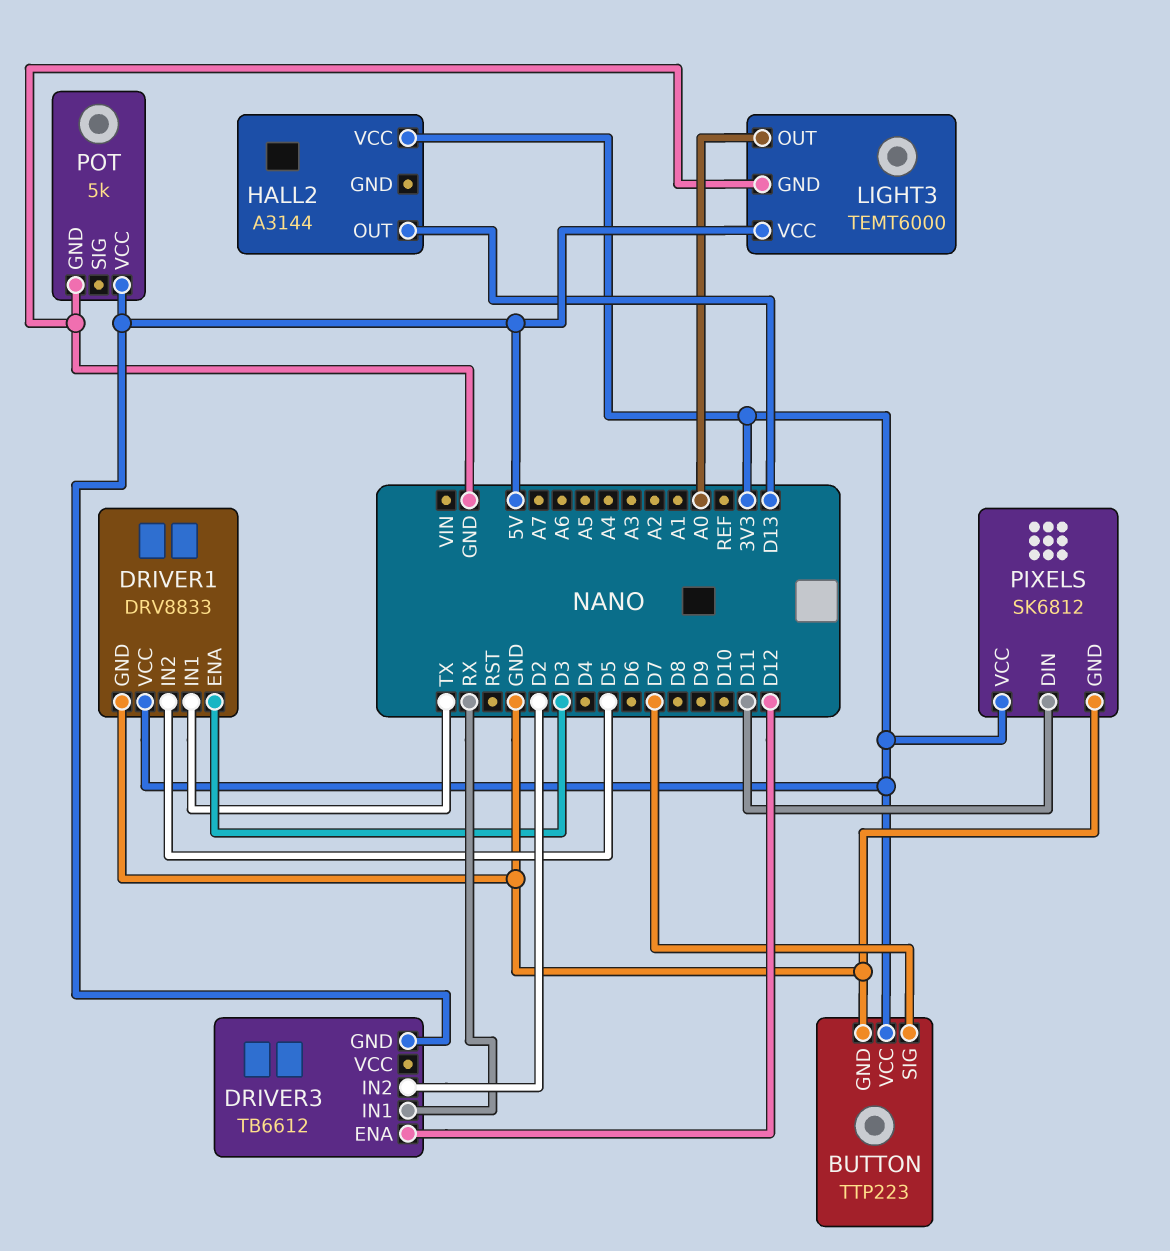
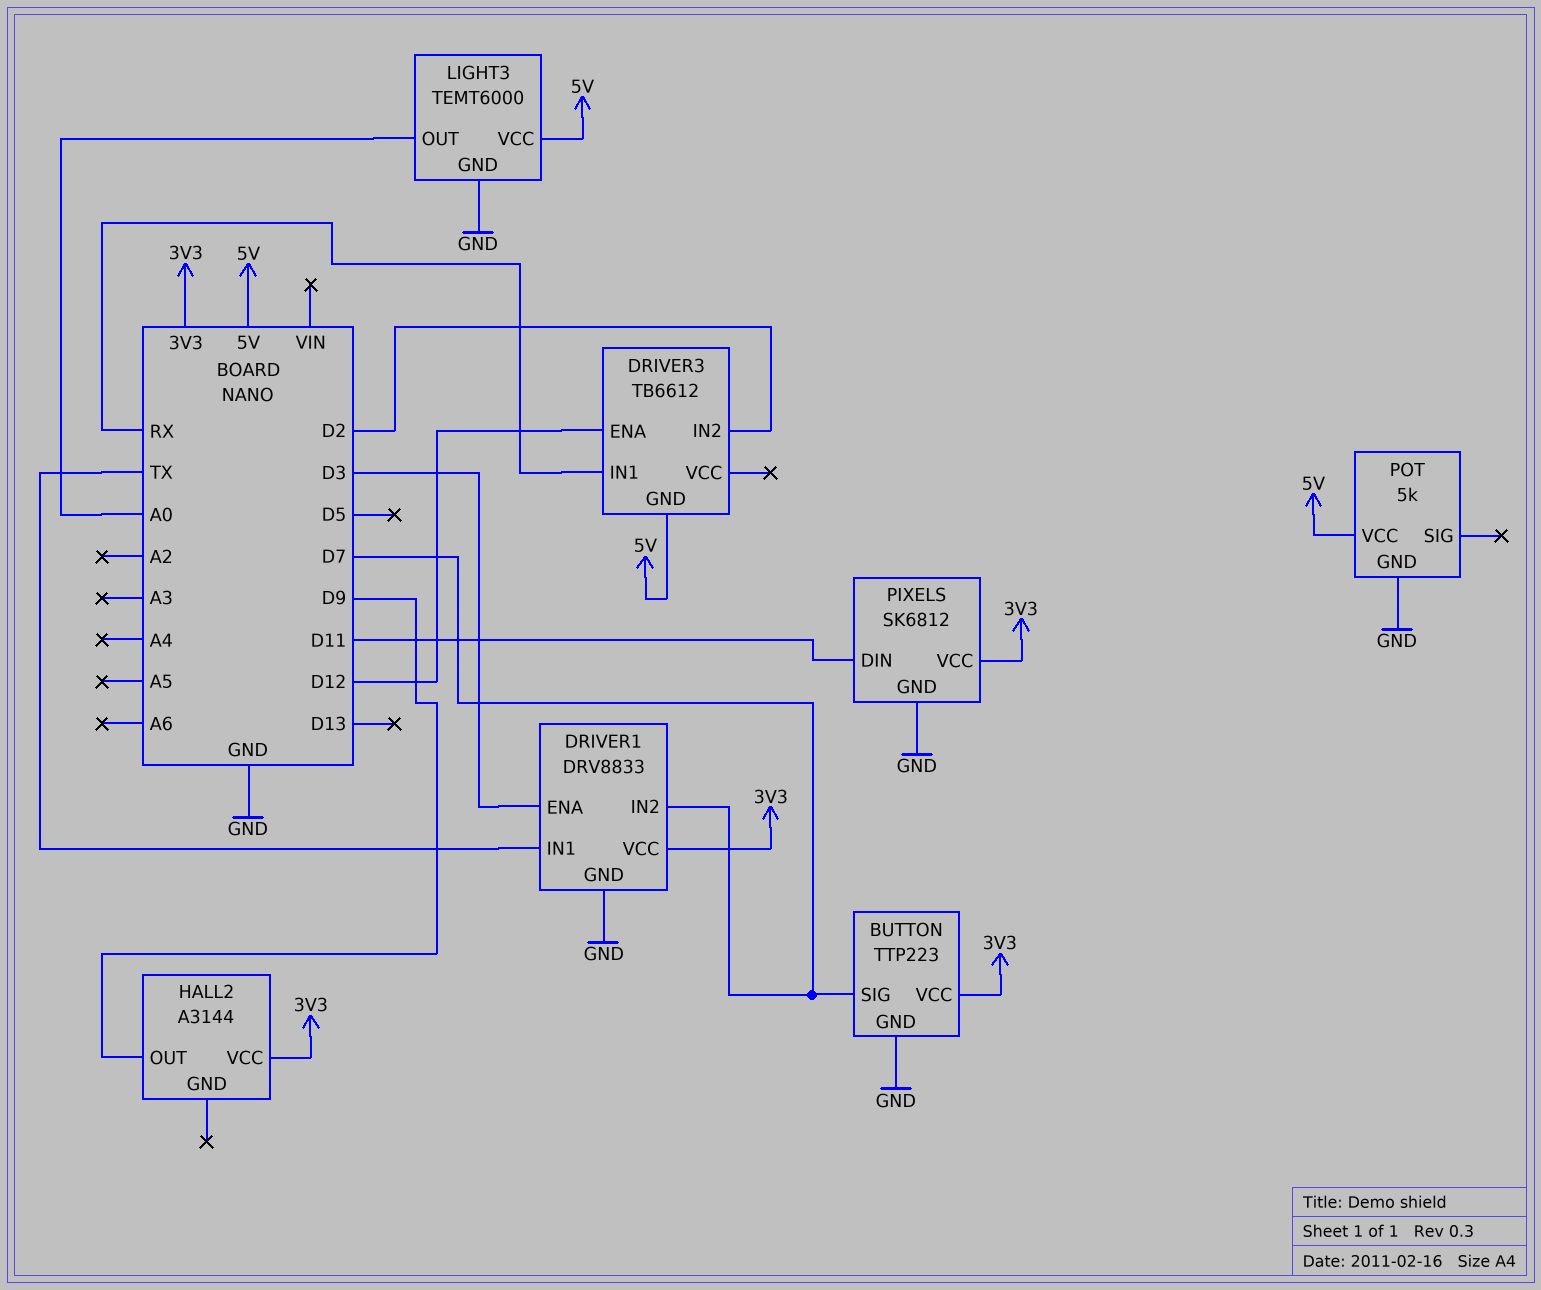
DRIVER1 pin IN2: D5 -> D7
HALL2 pin OUT: D13 -> D9

